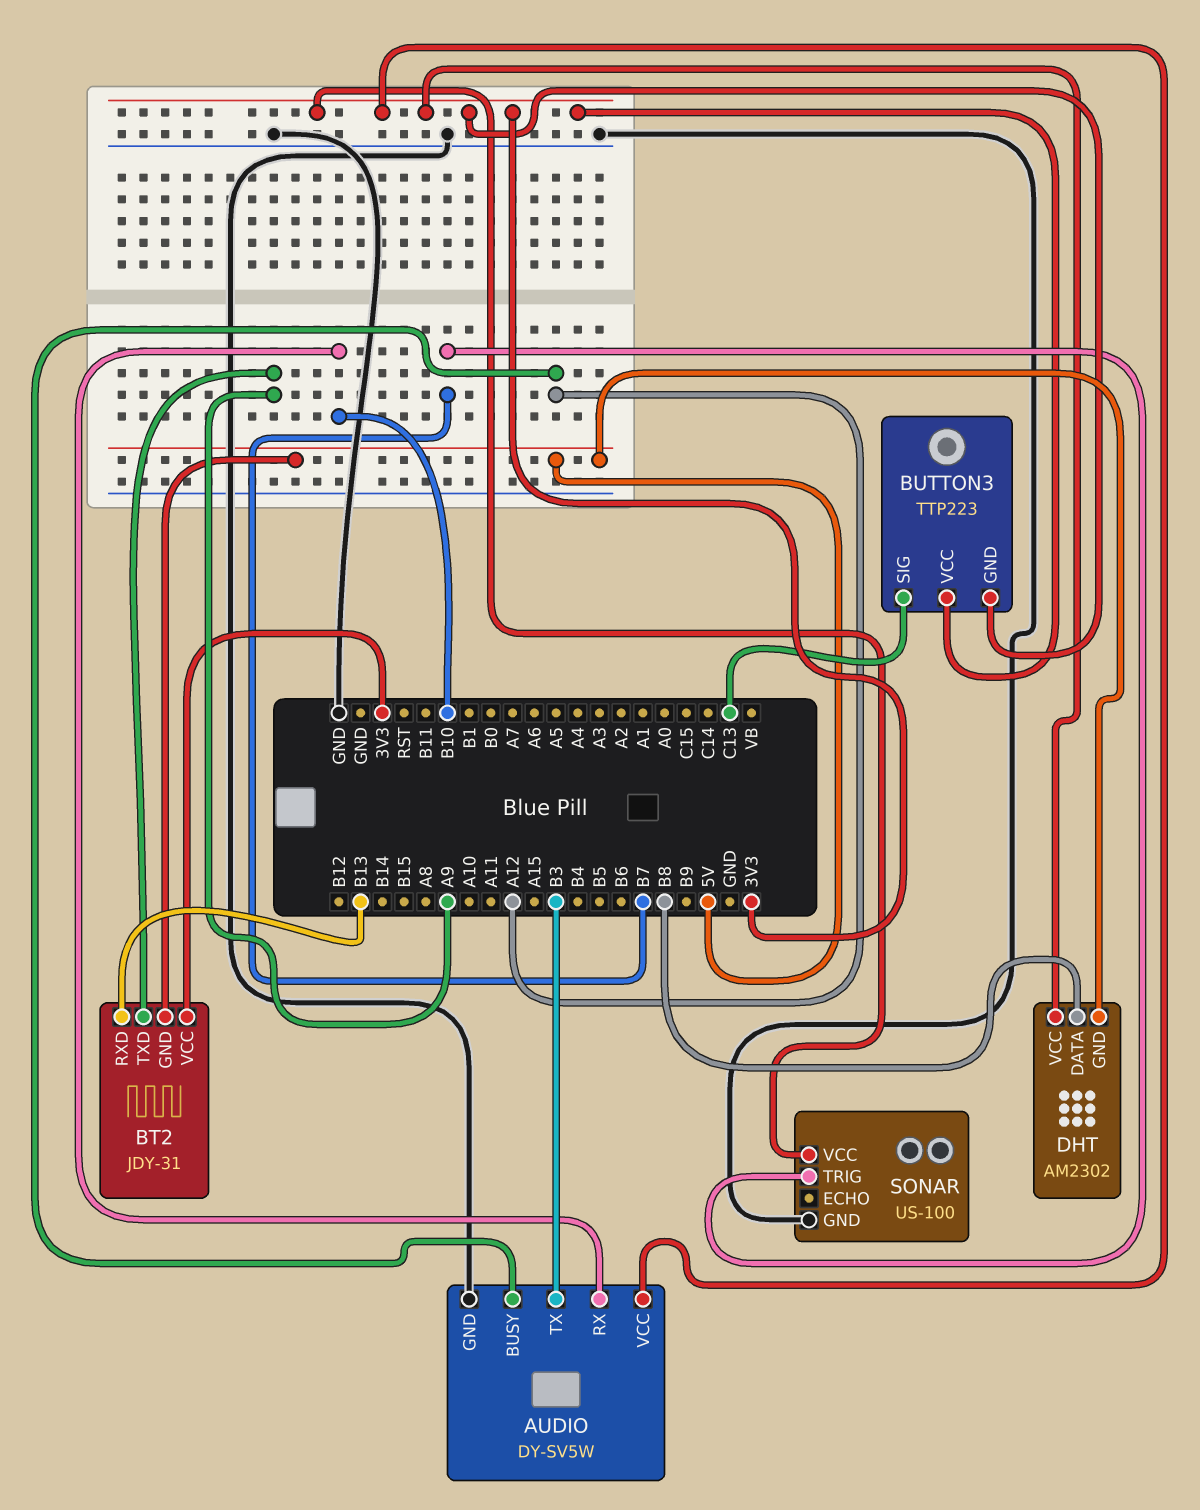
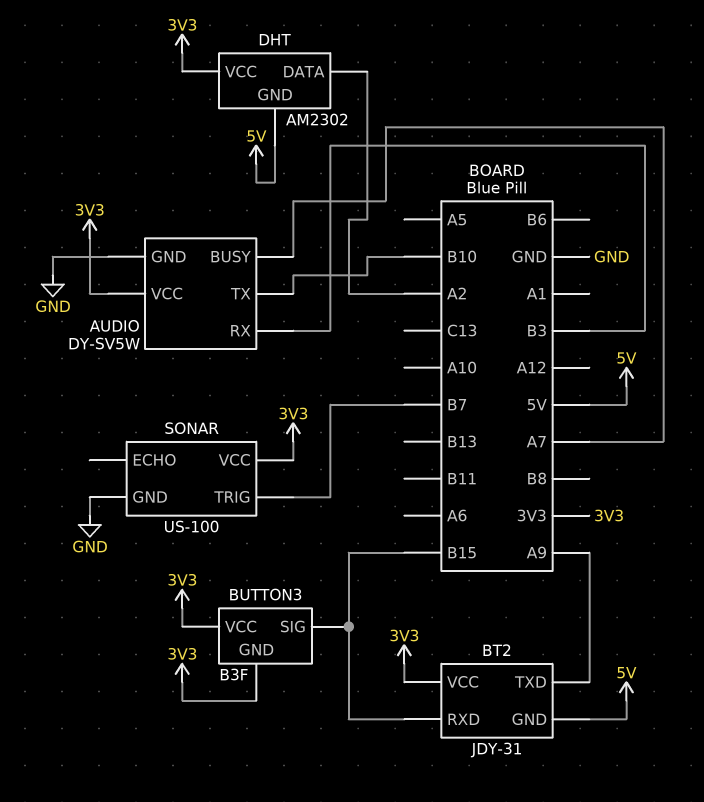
AUDIO pin BUSY: A12 -> A7
AUDIO pin RX: B10 -> B3
AUDIO pin TX: B3 -> B10
BT2 pin RXD: B13 -> B15
BUTTON3: TTP223 -> B3F
BUTTON3 pin SIG: C13 -> B15
DHT pin DATA: B8 -> A2

